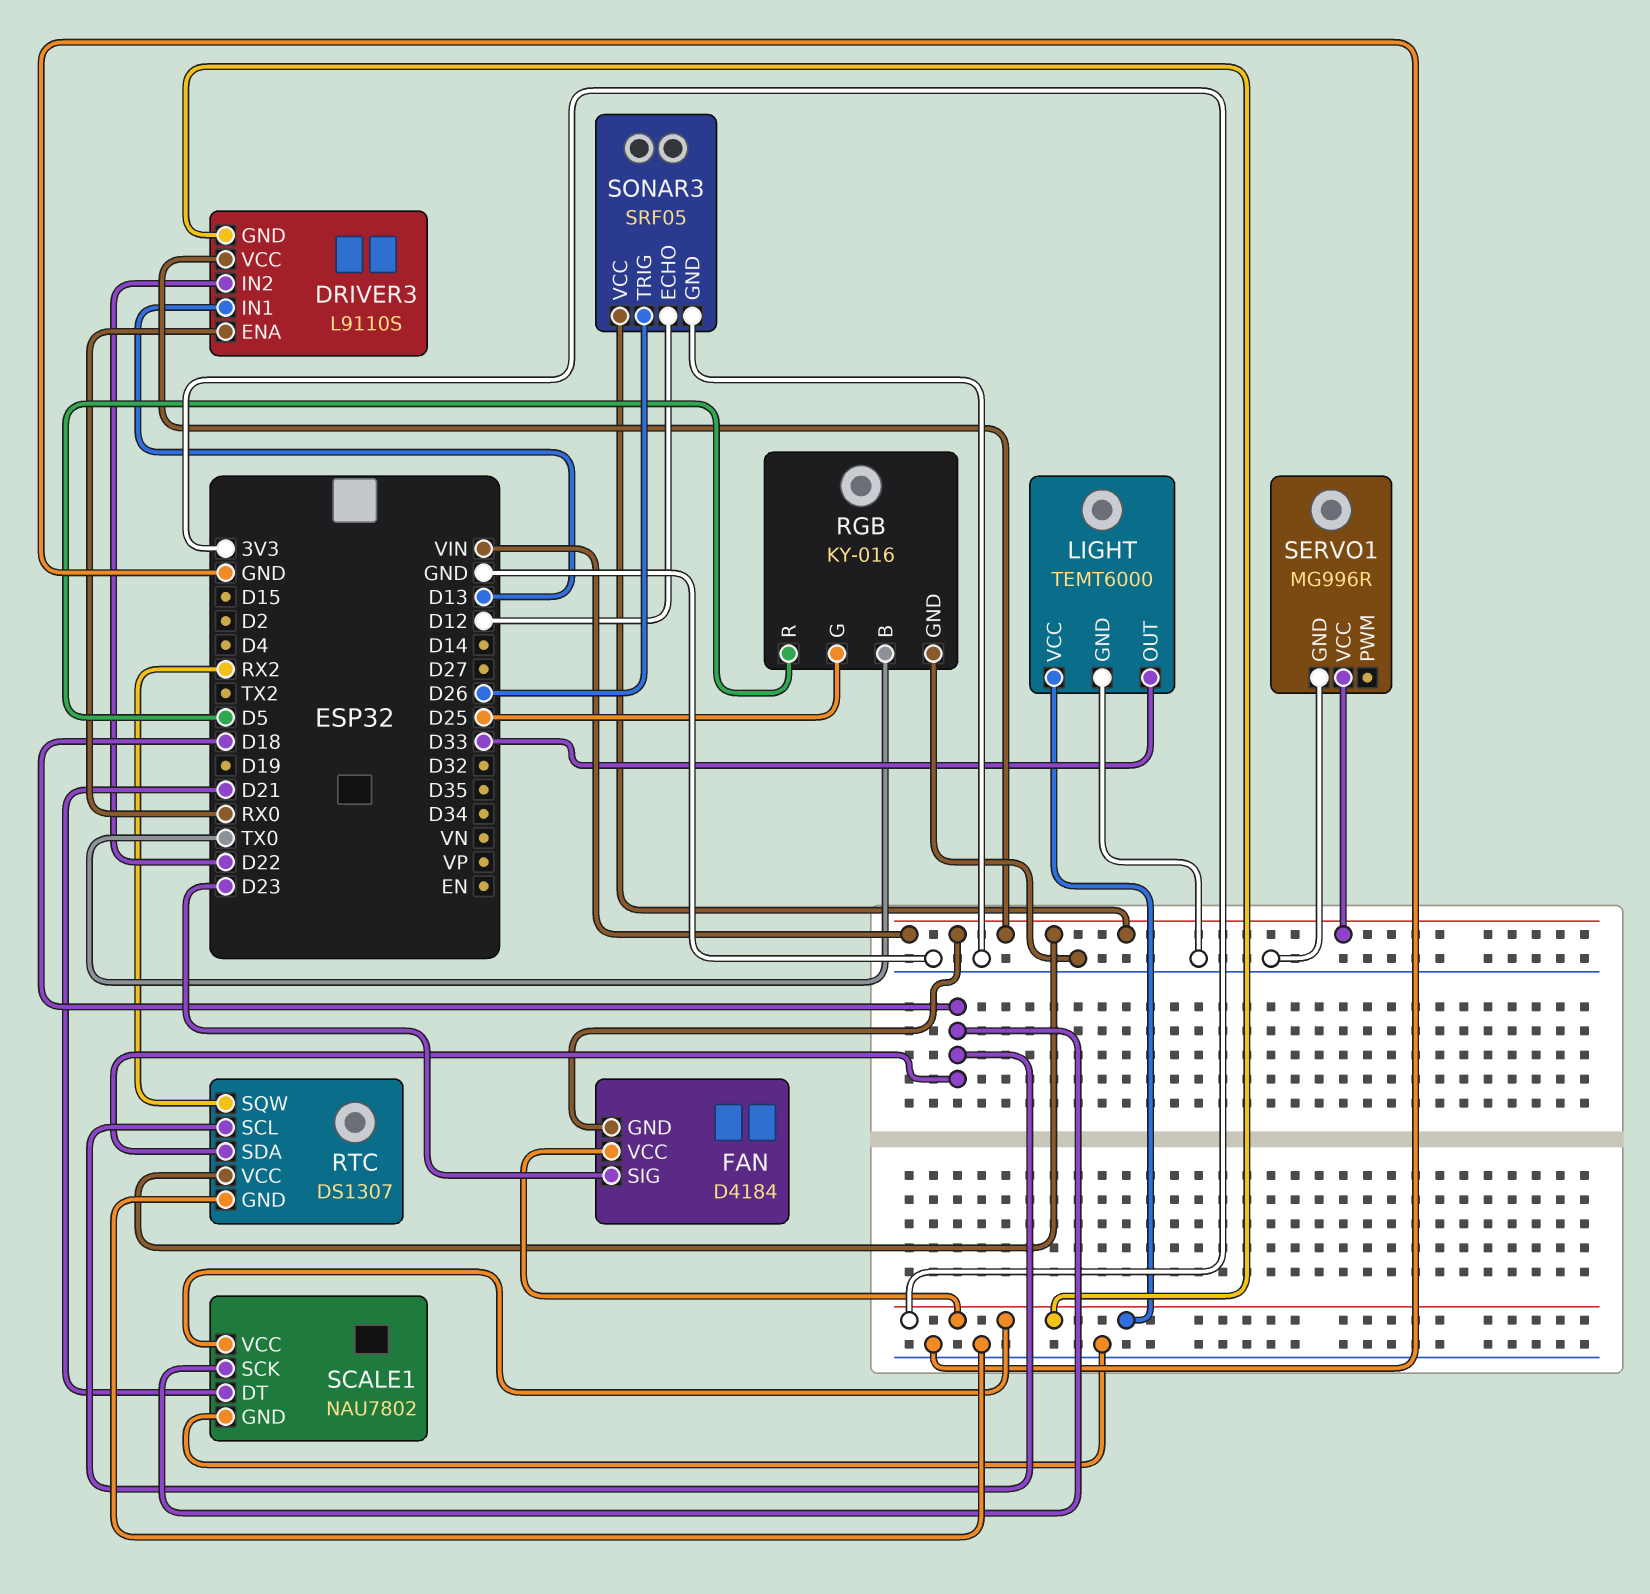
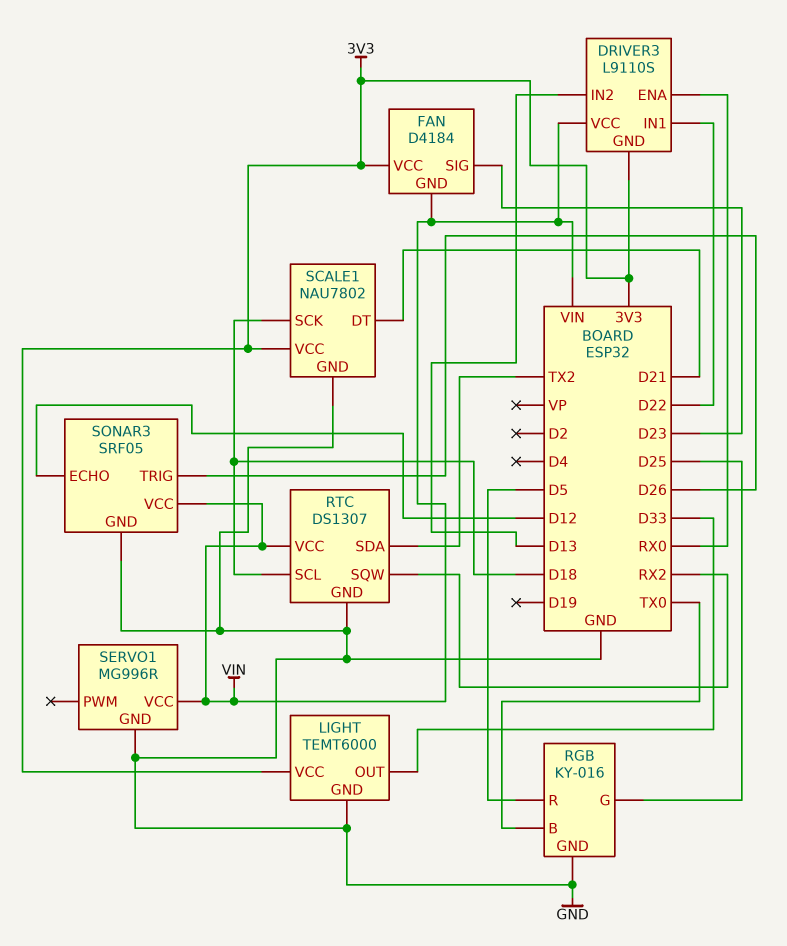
DRIVER3 pin IN1: D13 -> D22
DRIVER3 pin IN2: D22 -> D13
RTC pin SDA: D18 -> TX2

